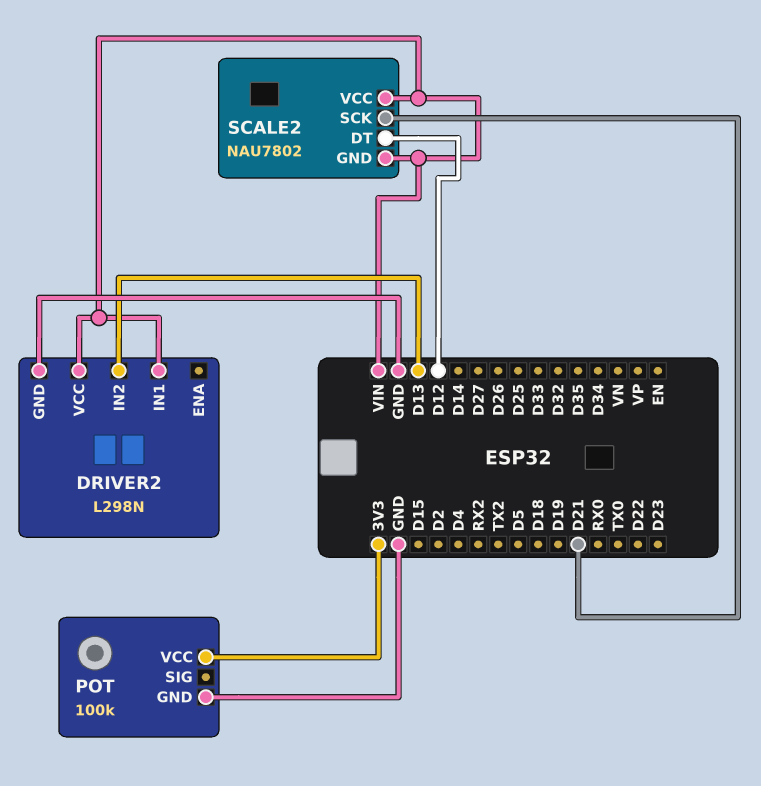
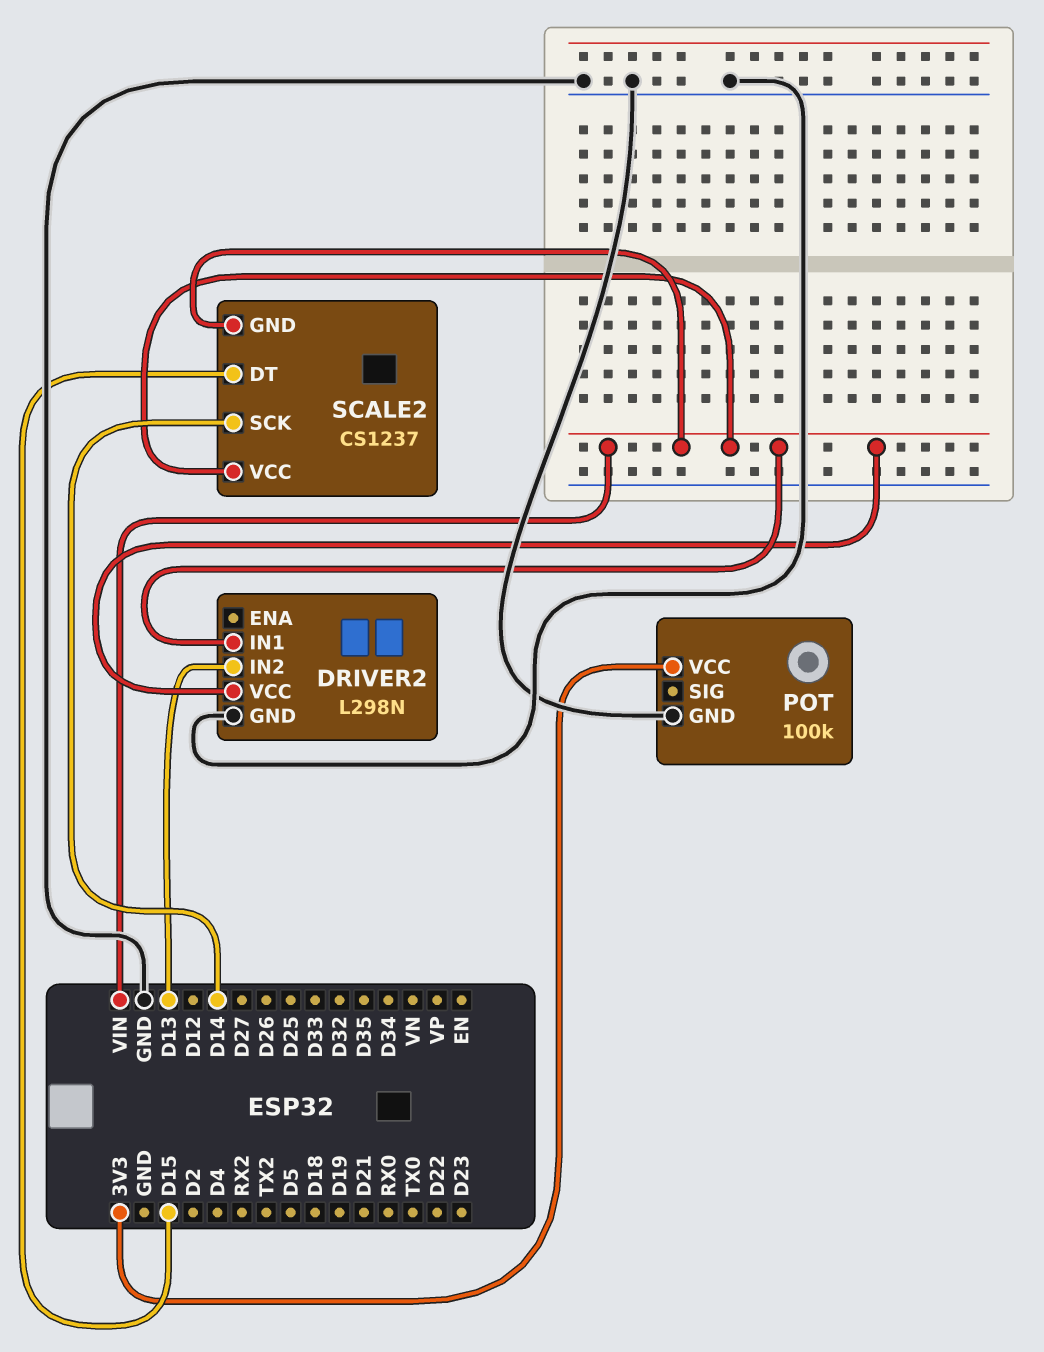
SCALE2: NAU7802 -> CS1237
SCALE2 pin DT: D12 -> D15
SCALE2 pin SCK: D21 -> D14

